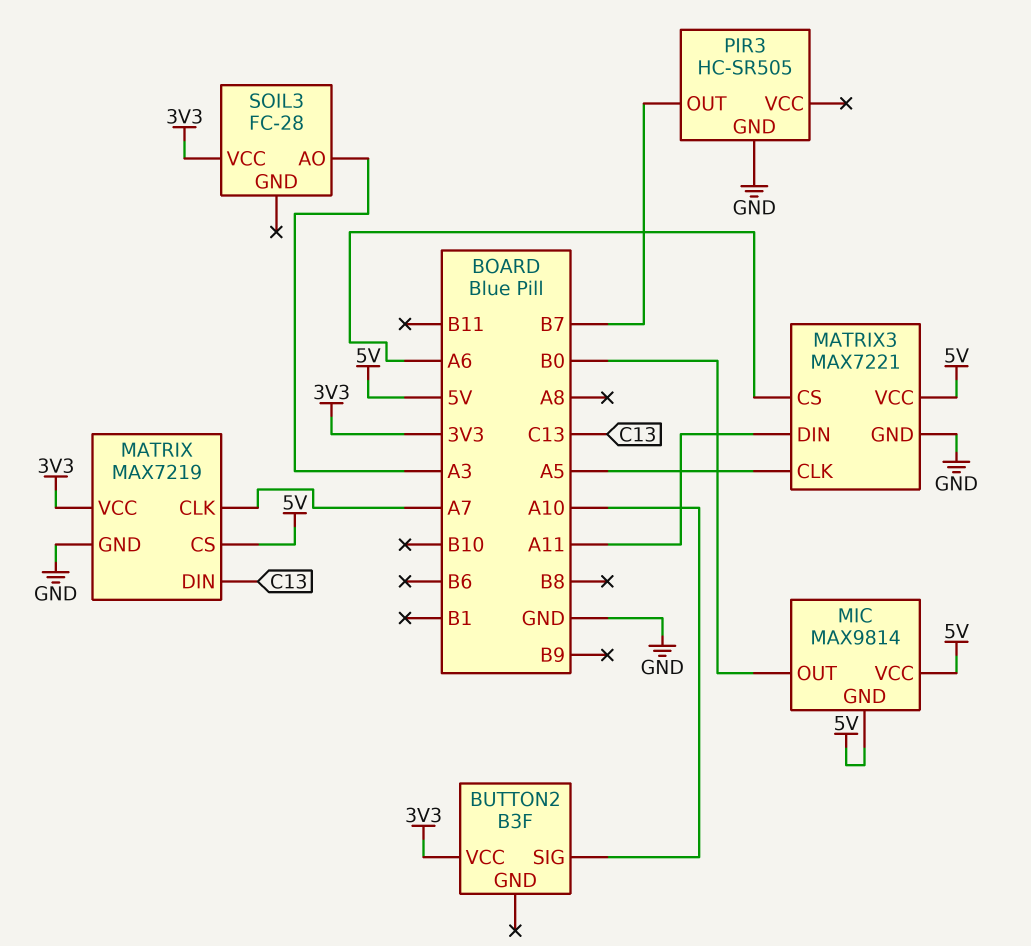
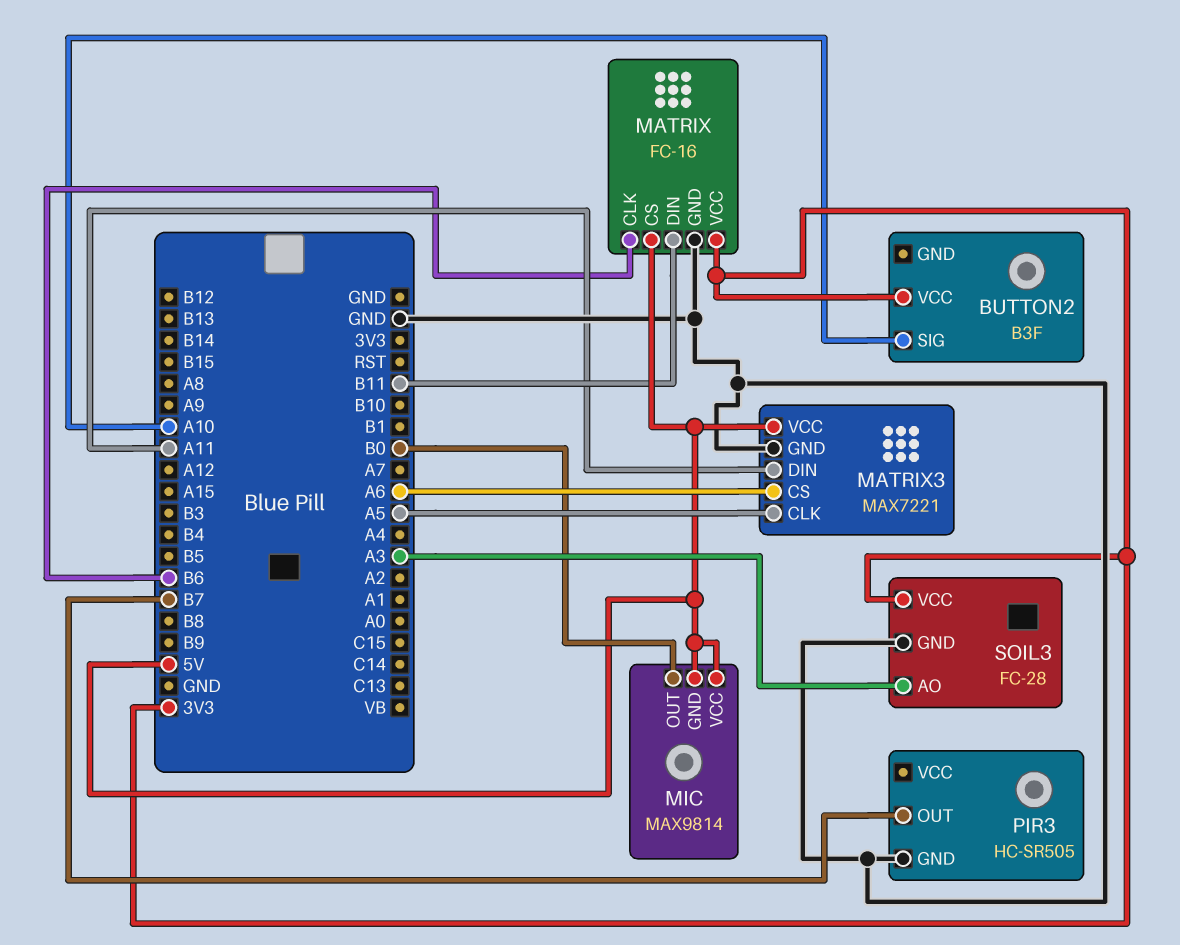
MATRIX: MAX7219 -> FC-16
MATRIX pin CLK: A7 -> B6
MATRIX pin DIN: C13 -> B11
SOIL3 pin GND: none -> GND

